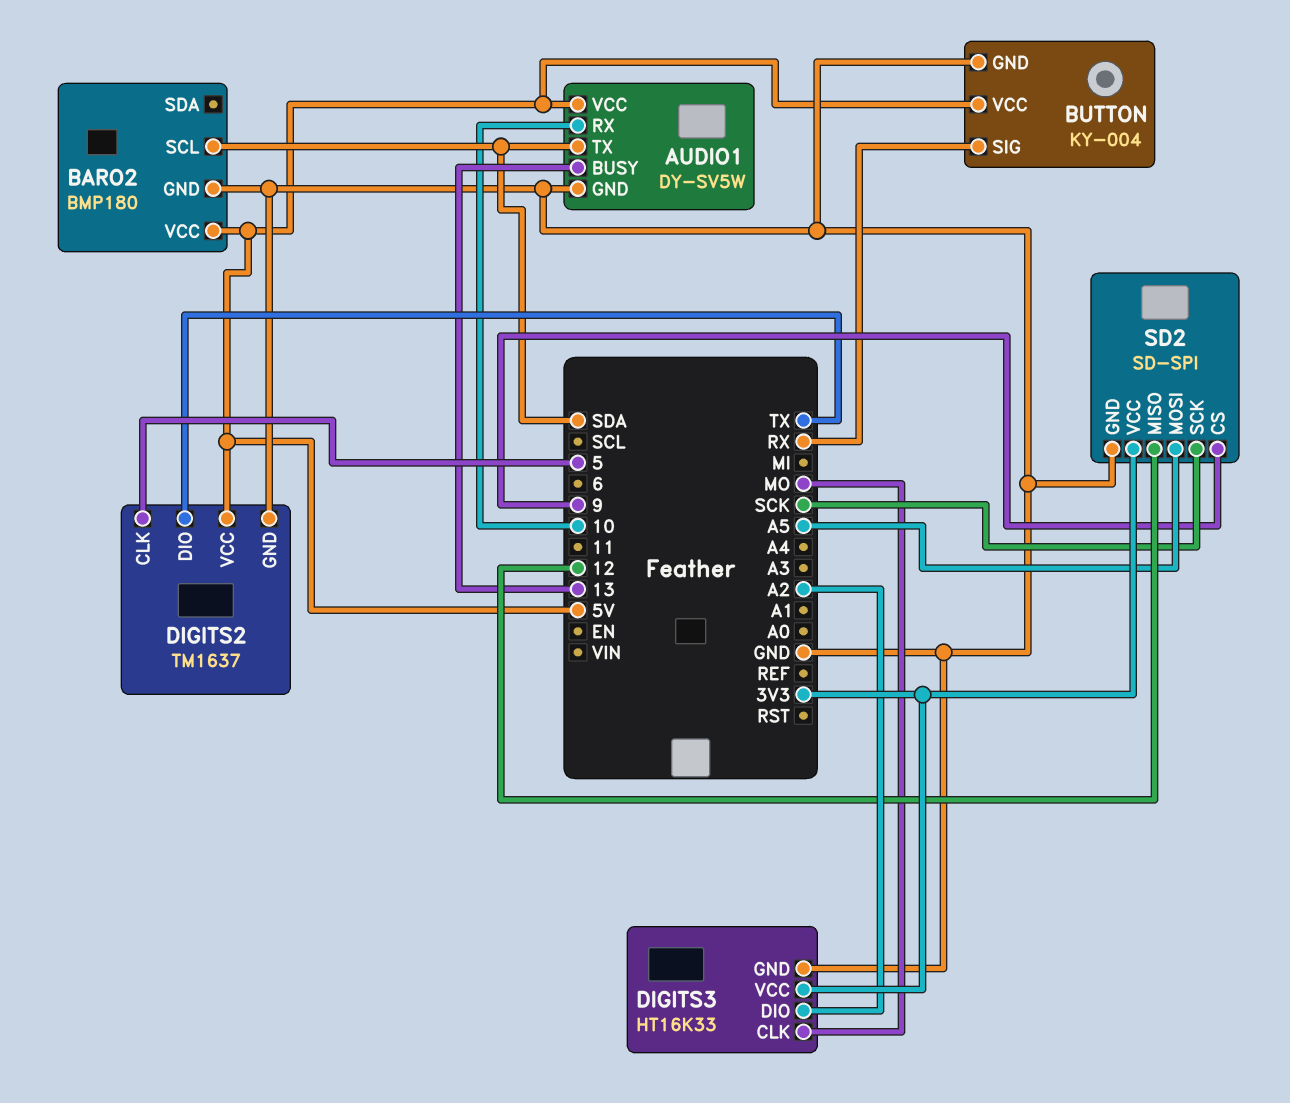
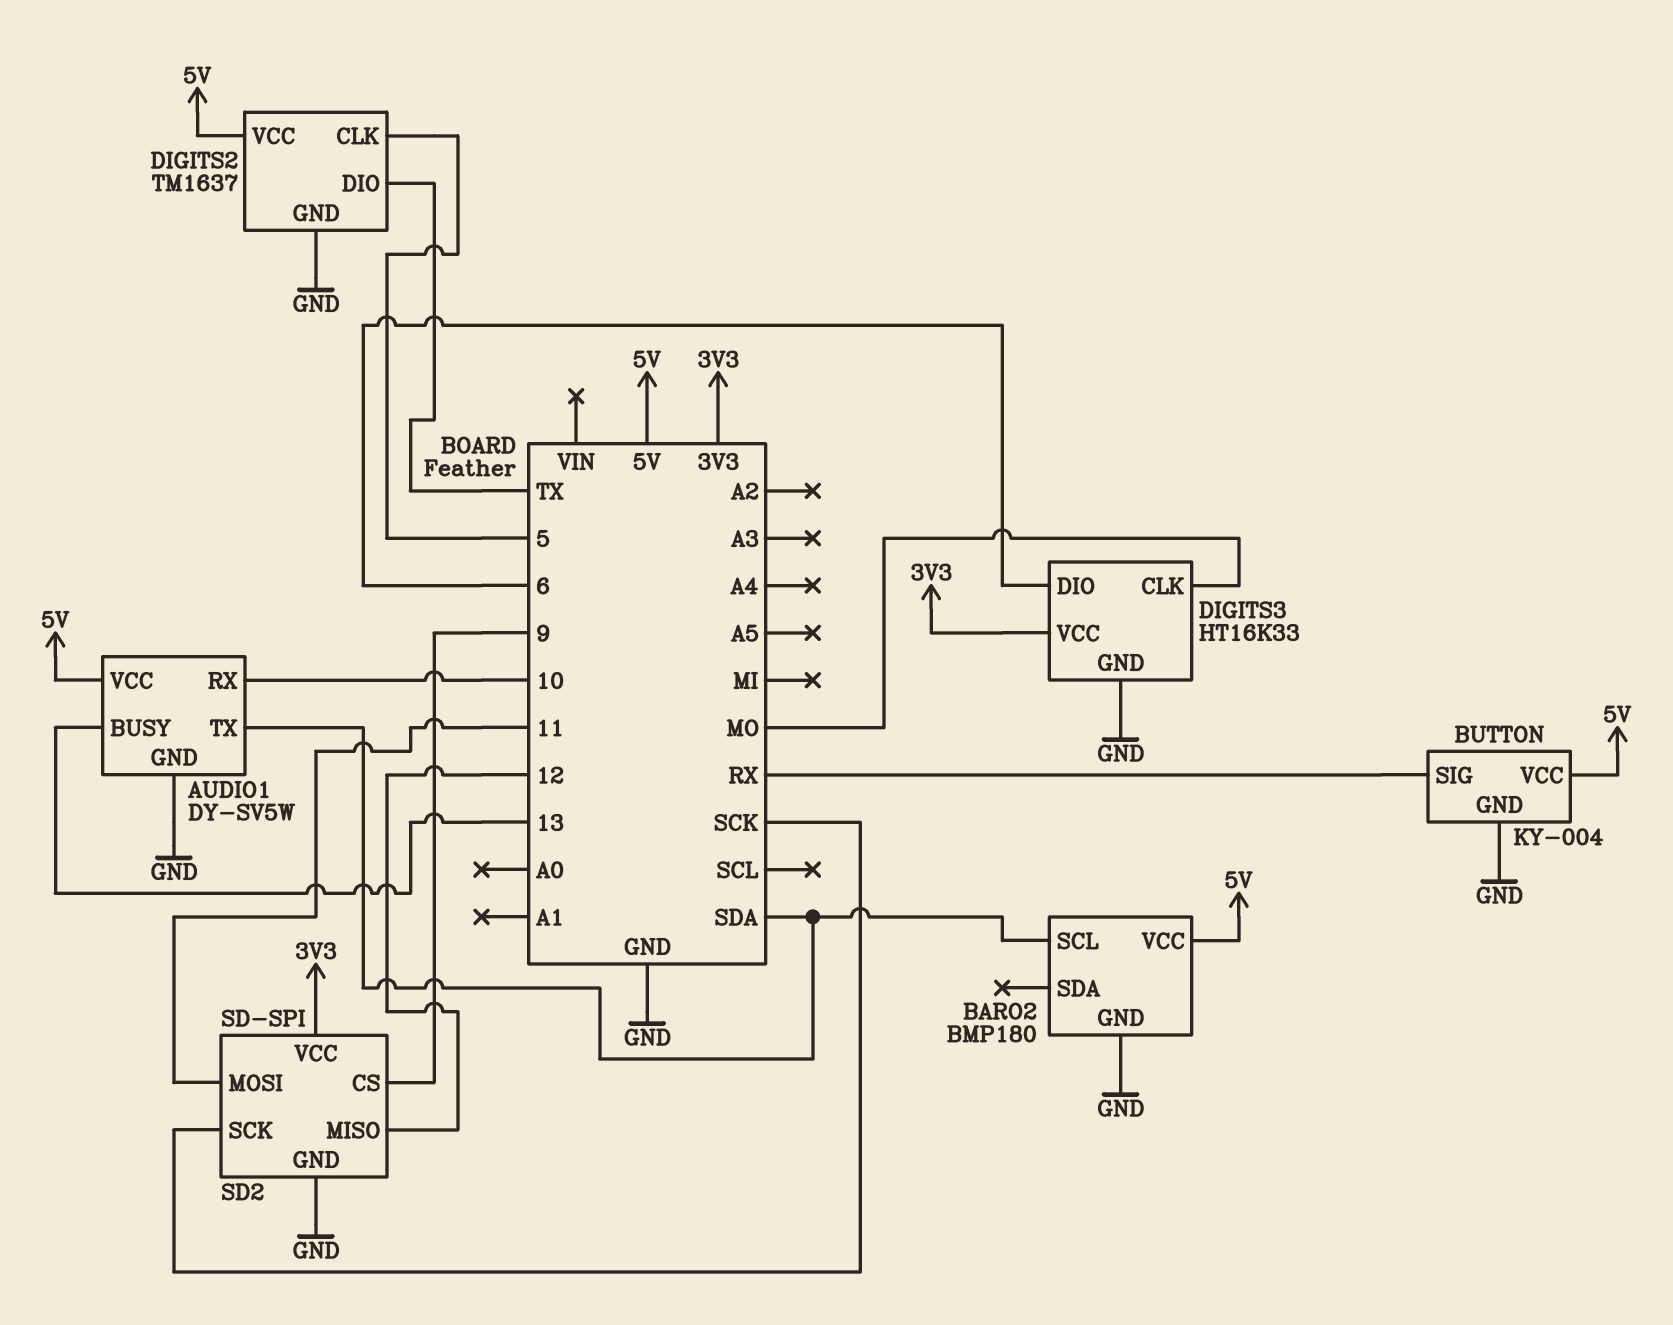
DIGITS3 pin DIO: A2 -> 6
SD2 pin MOSI: A5 -> 11

